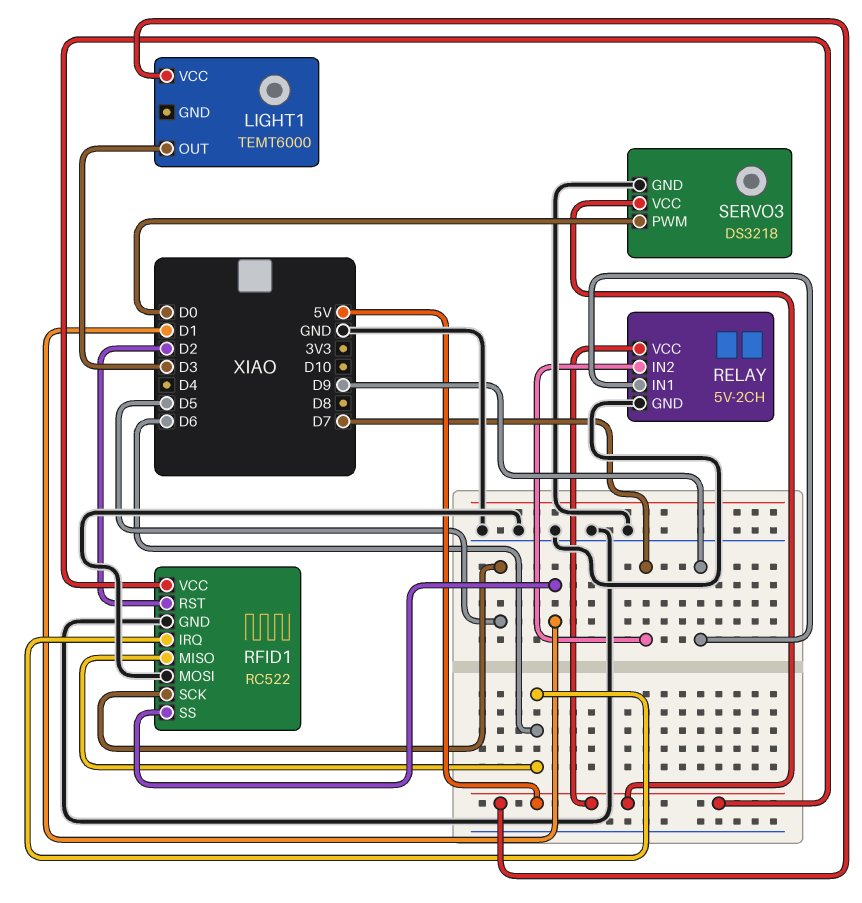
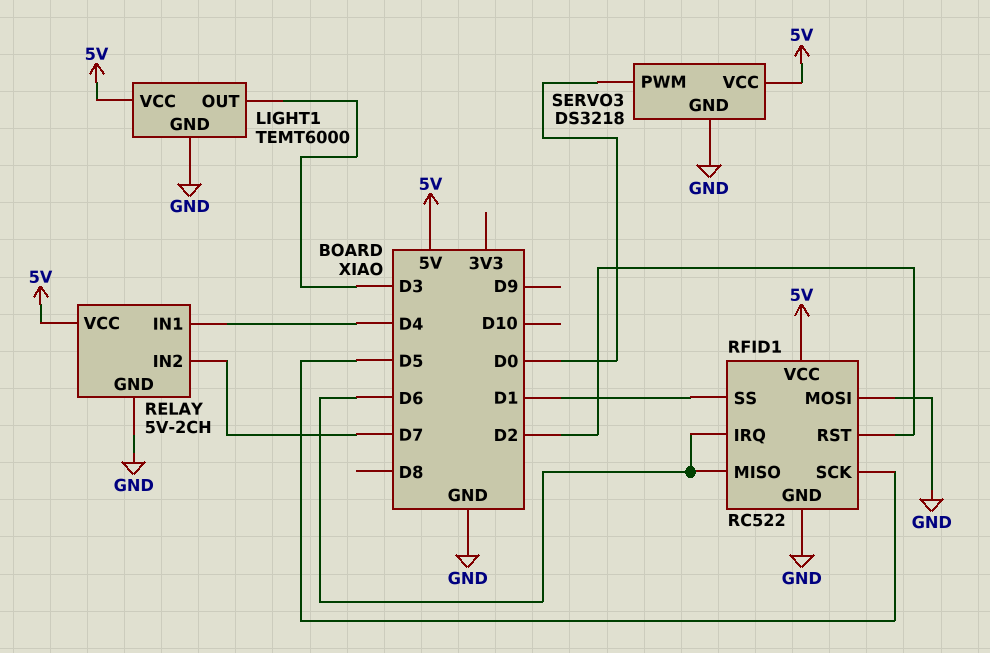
LIGHT1 pin GND: none -> GND
RELAY pin IN1: D9 -> D4

